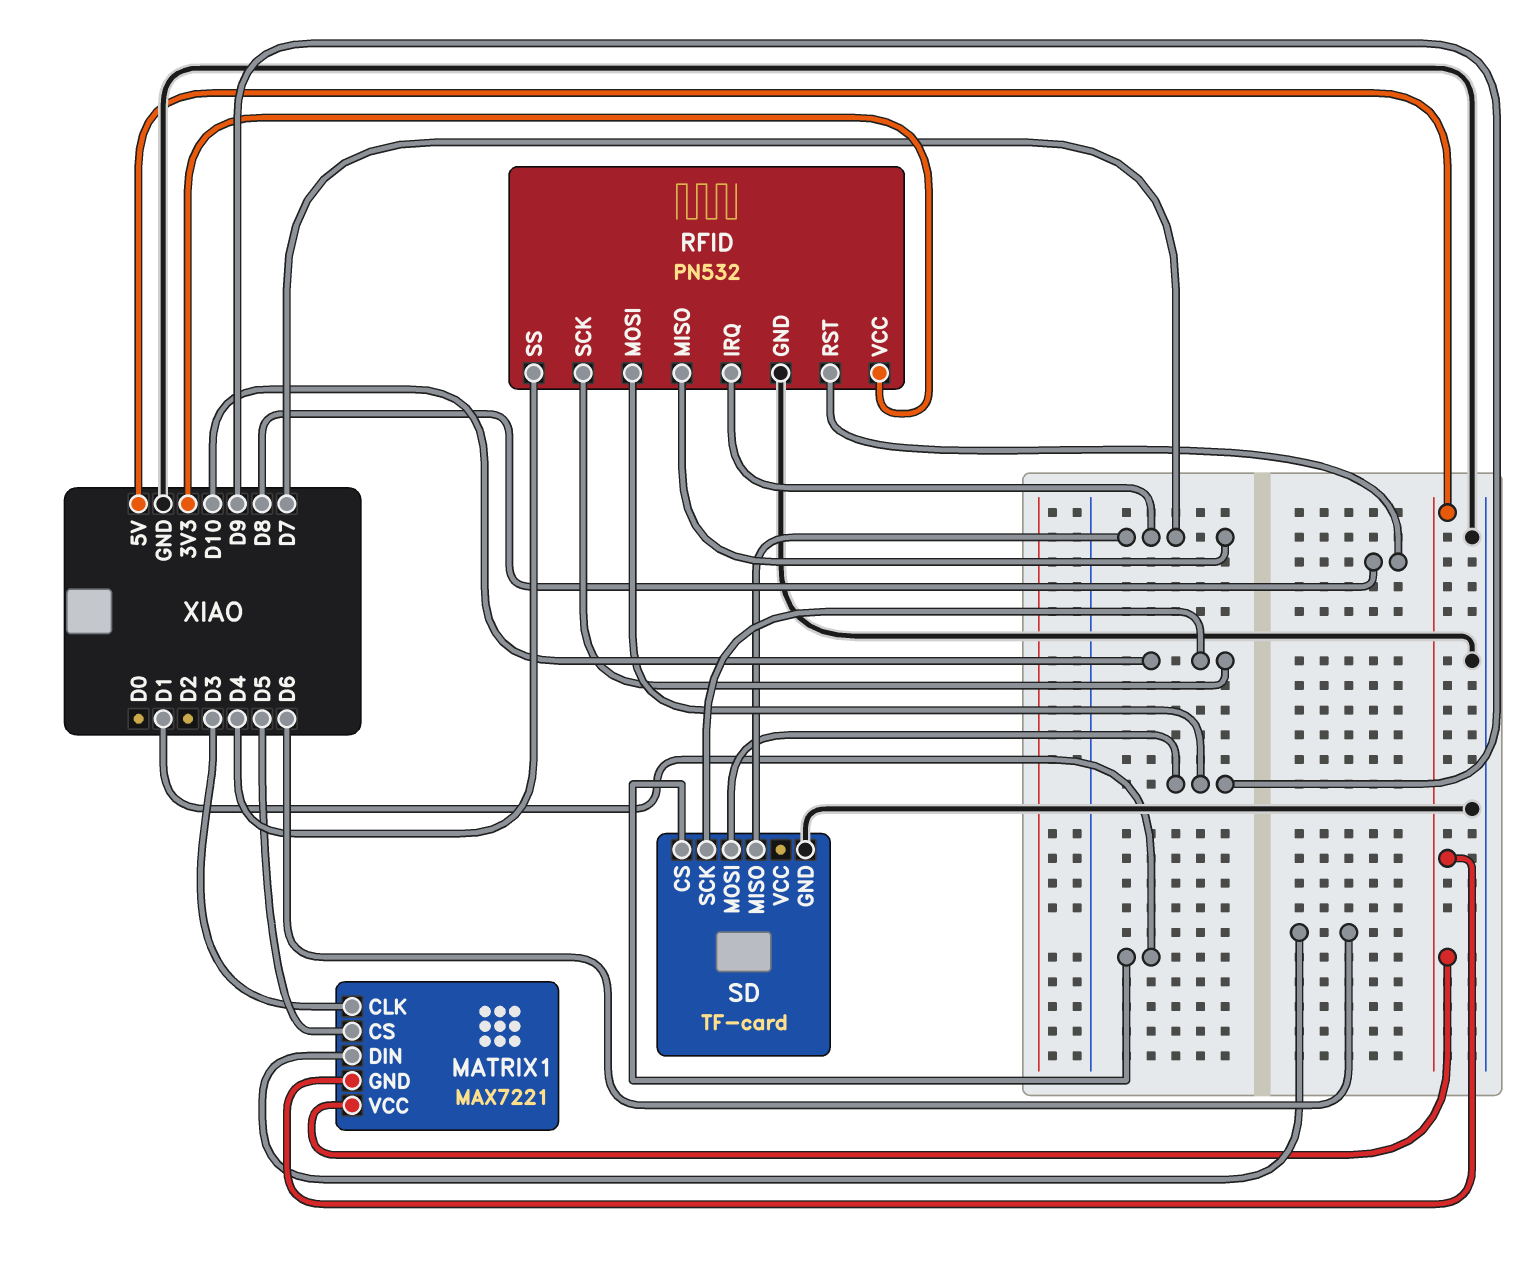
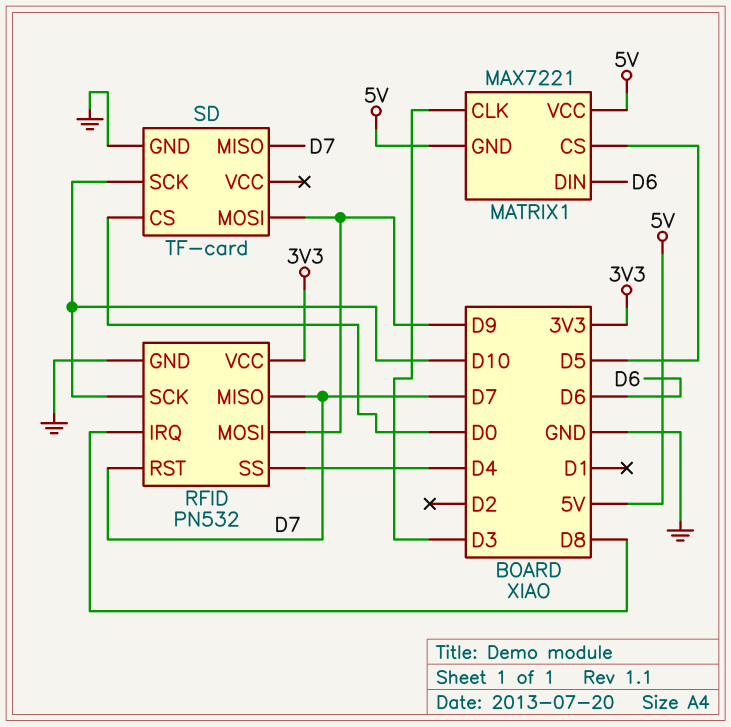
RFID pin IRQ: D7 -> D8
RFID pin RST: D8 -> D7
SD pin CS: D1 -> D0

